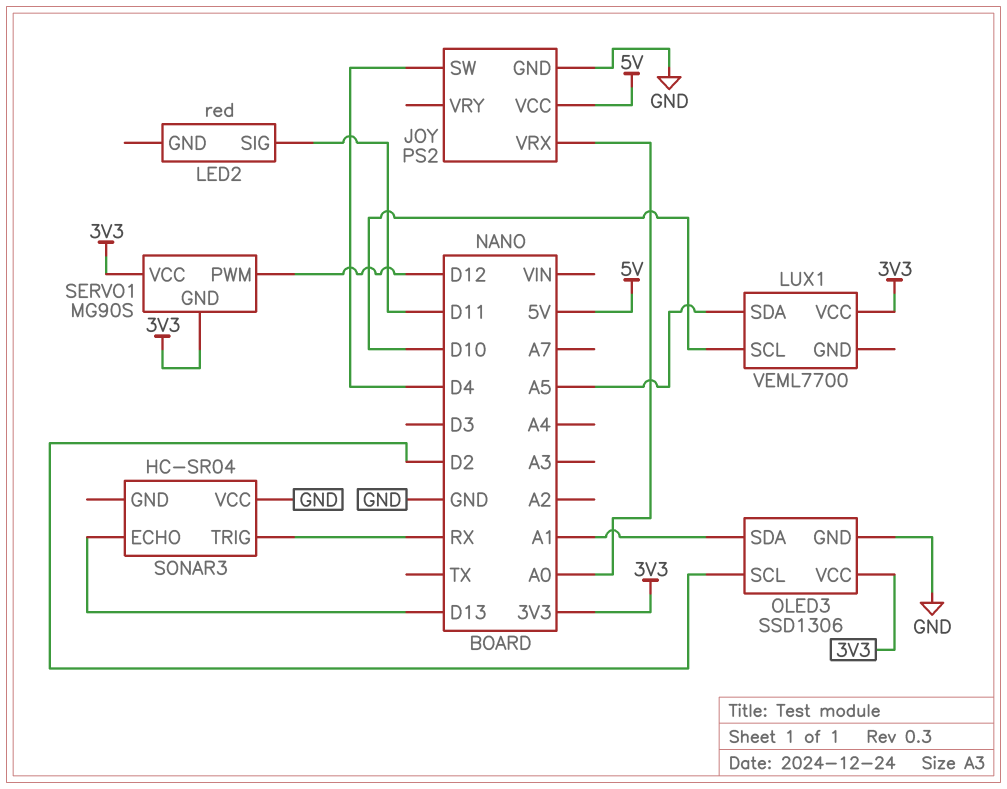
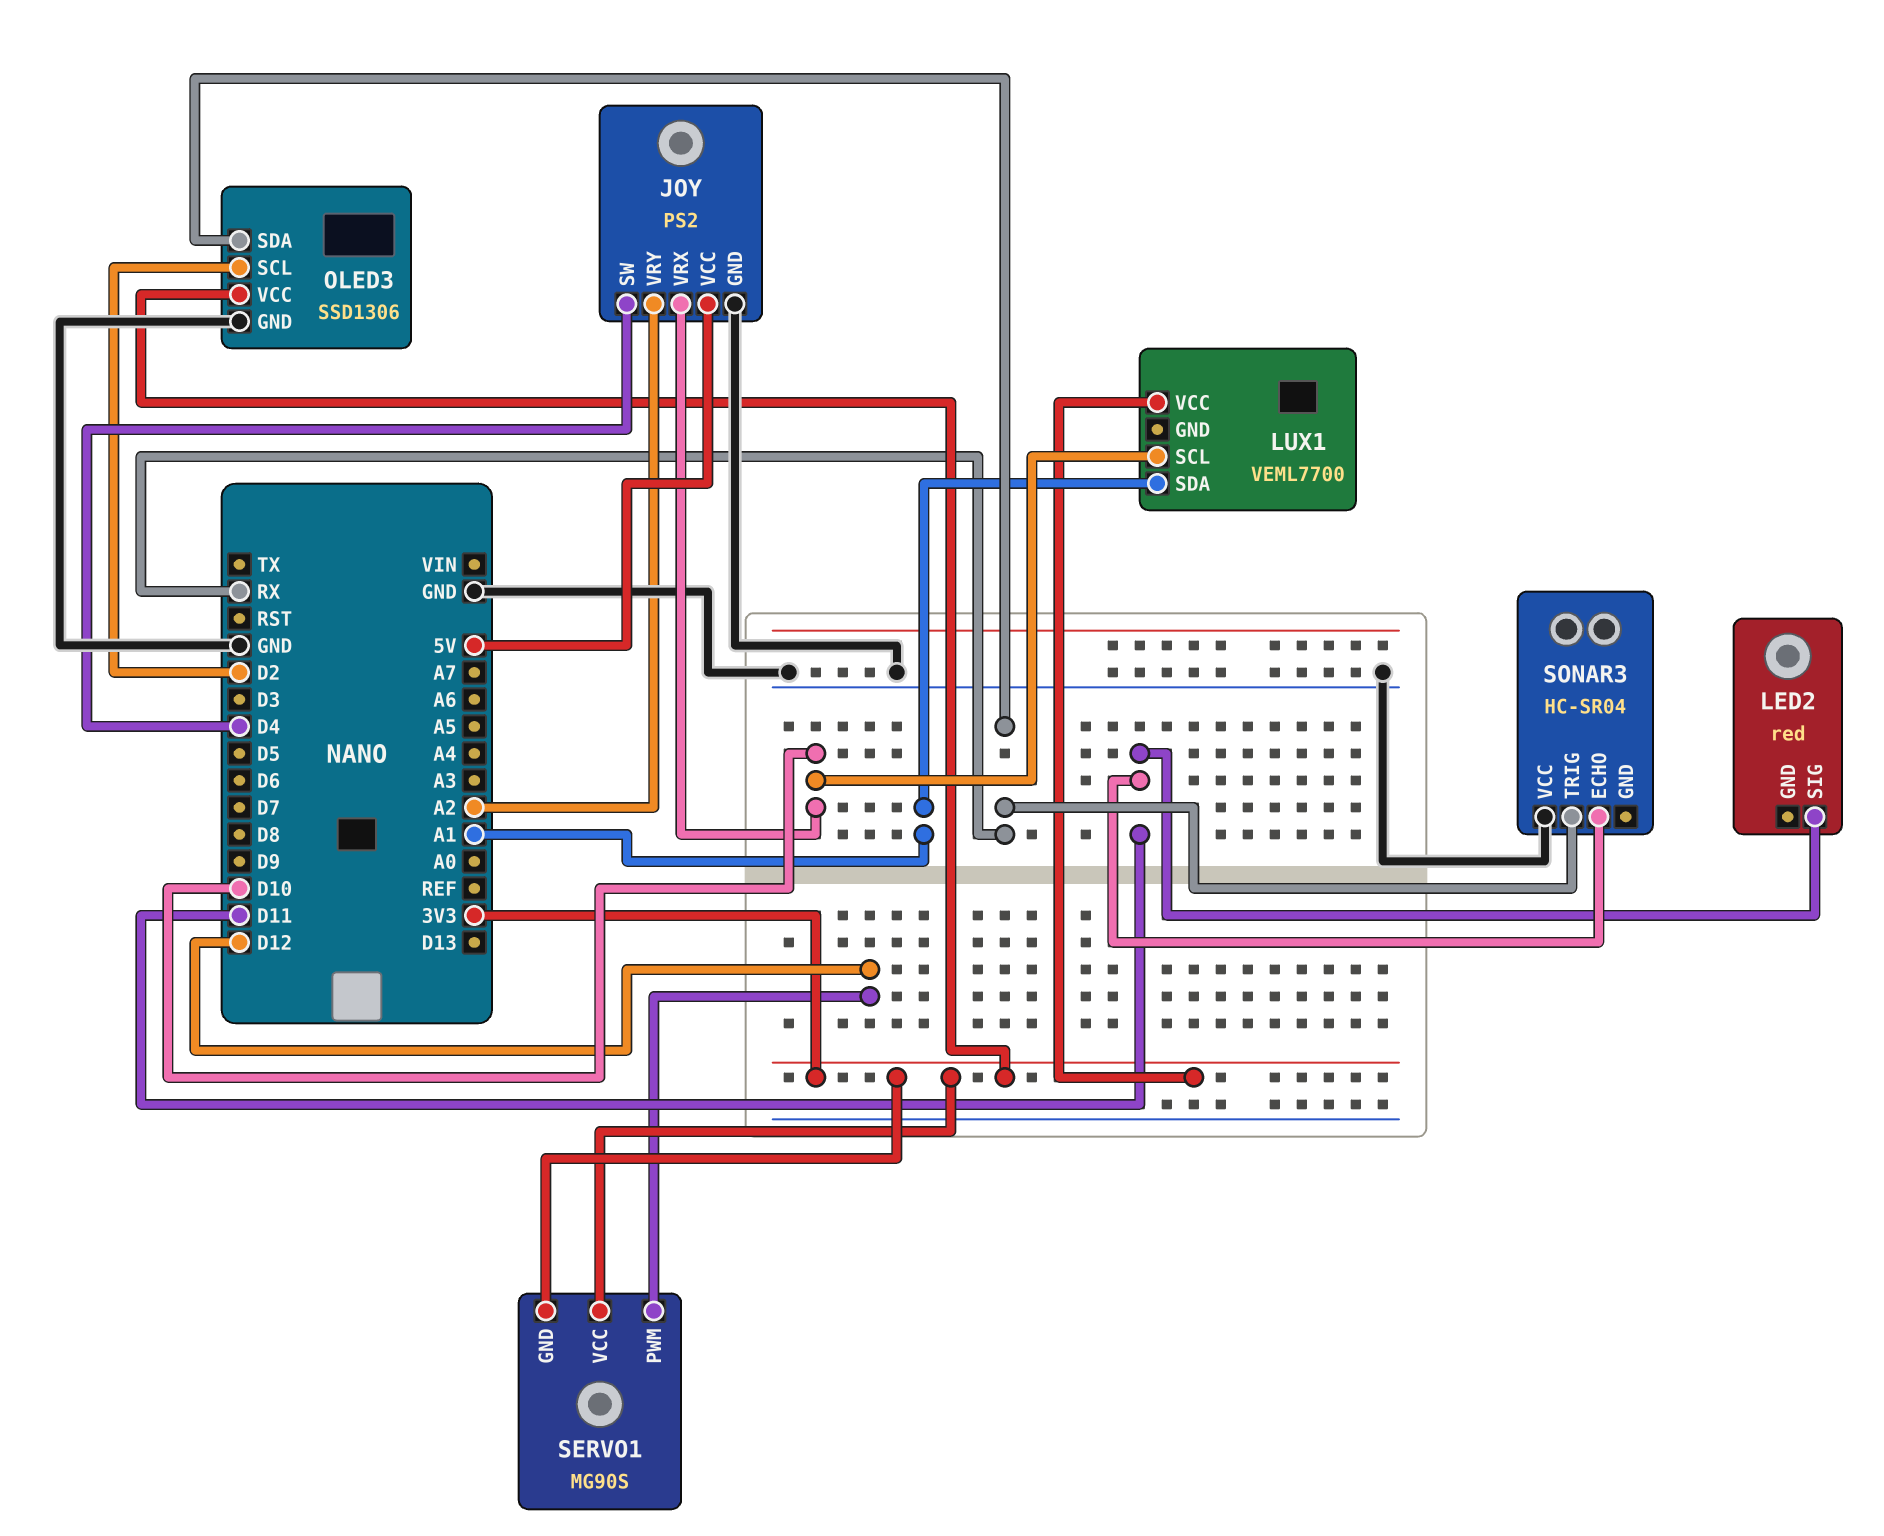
JOY pin VRX: A0 -> D10
JOY pin VRY: none -> A2
LUX1 pin SDA: A5 -> A1
OLED3 pin SDA: A1 -> RX
SONAR3 pin ECHO: D13 -> D11

